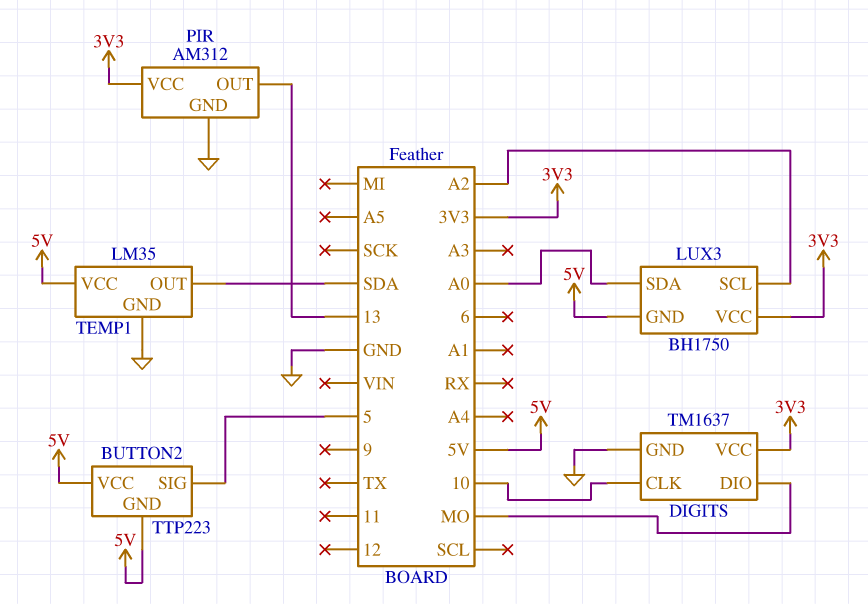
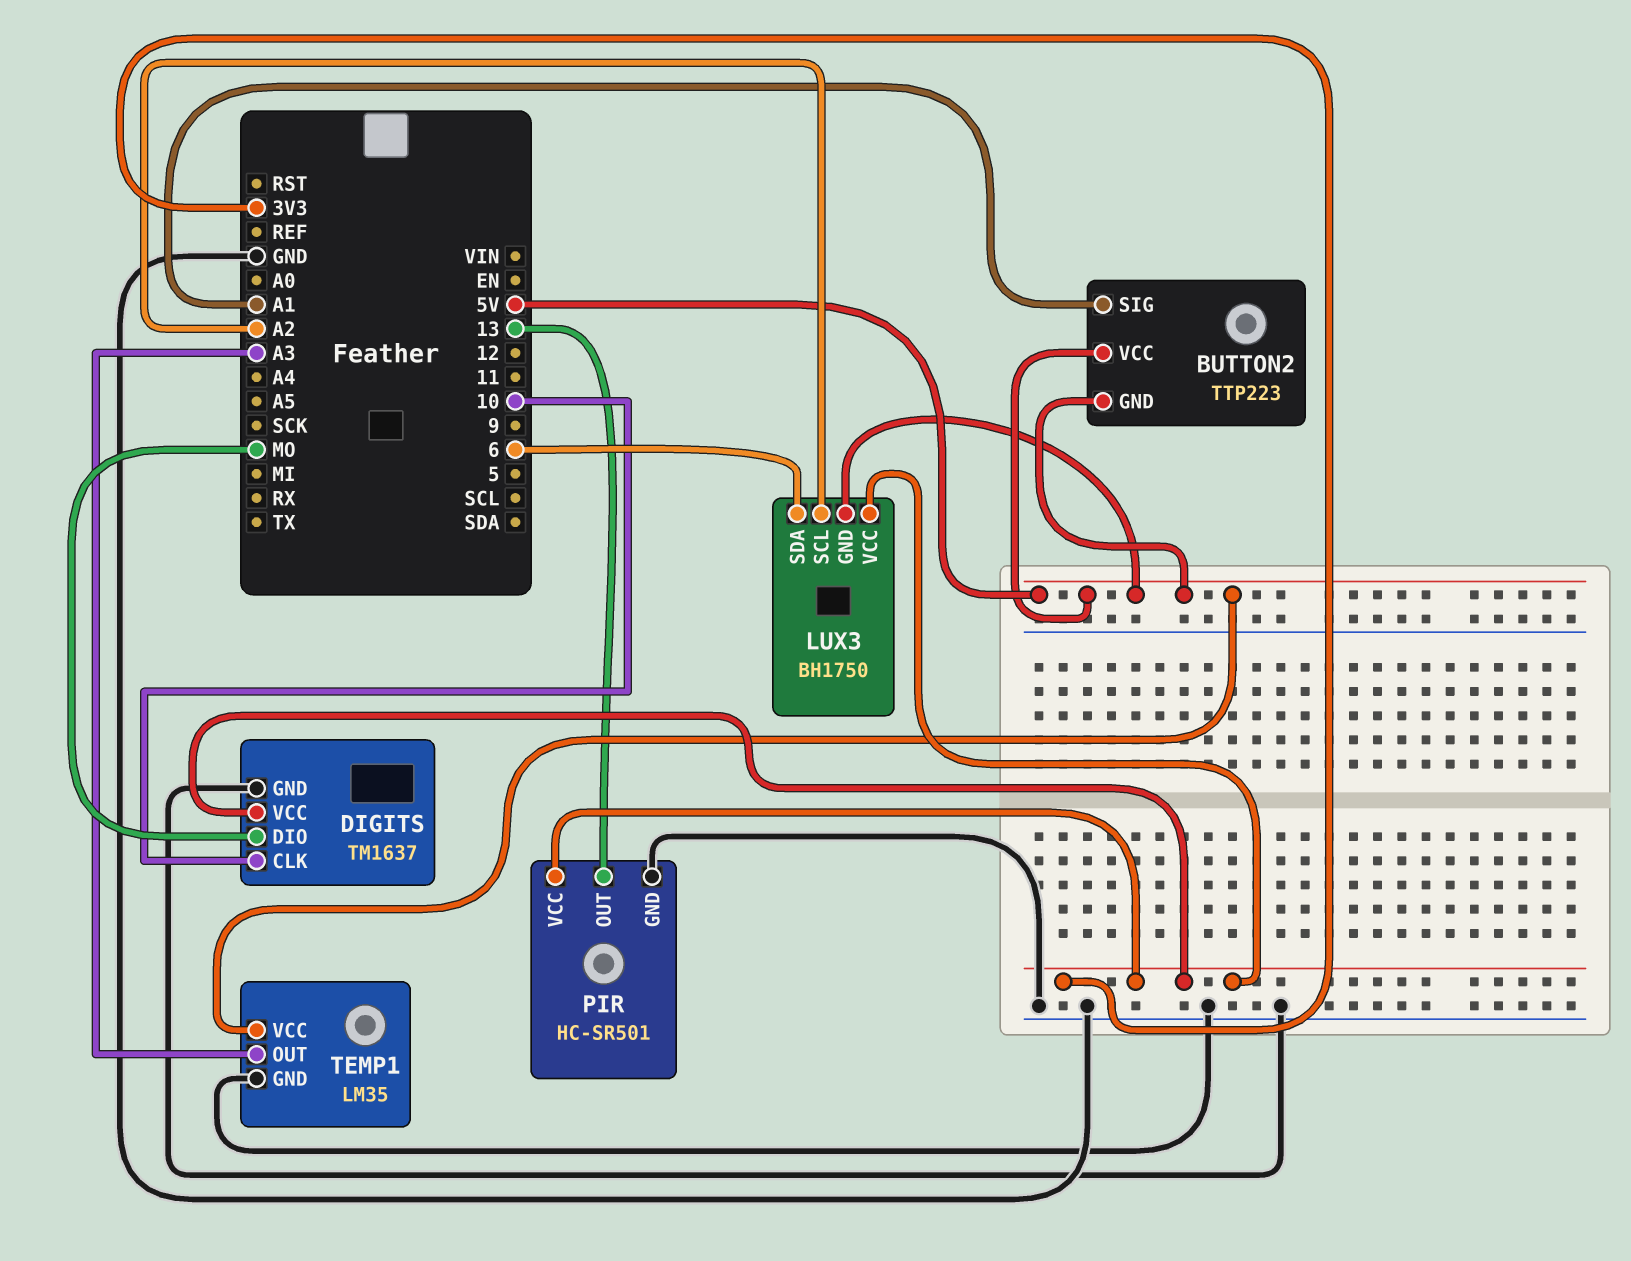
BUTTON2 pin SIG: 5 -> A1
LUX3 pin SDA: A0 -> 6
PIR: AM312 -> HC-SR501
TEMP1 pin OUT: SDA -> A3

